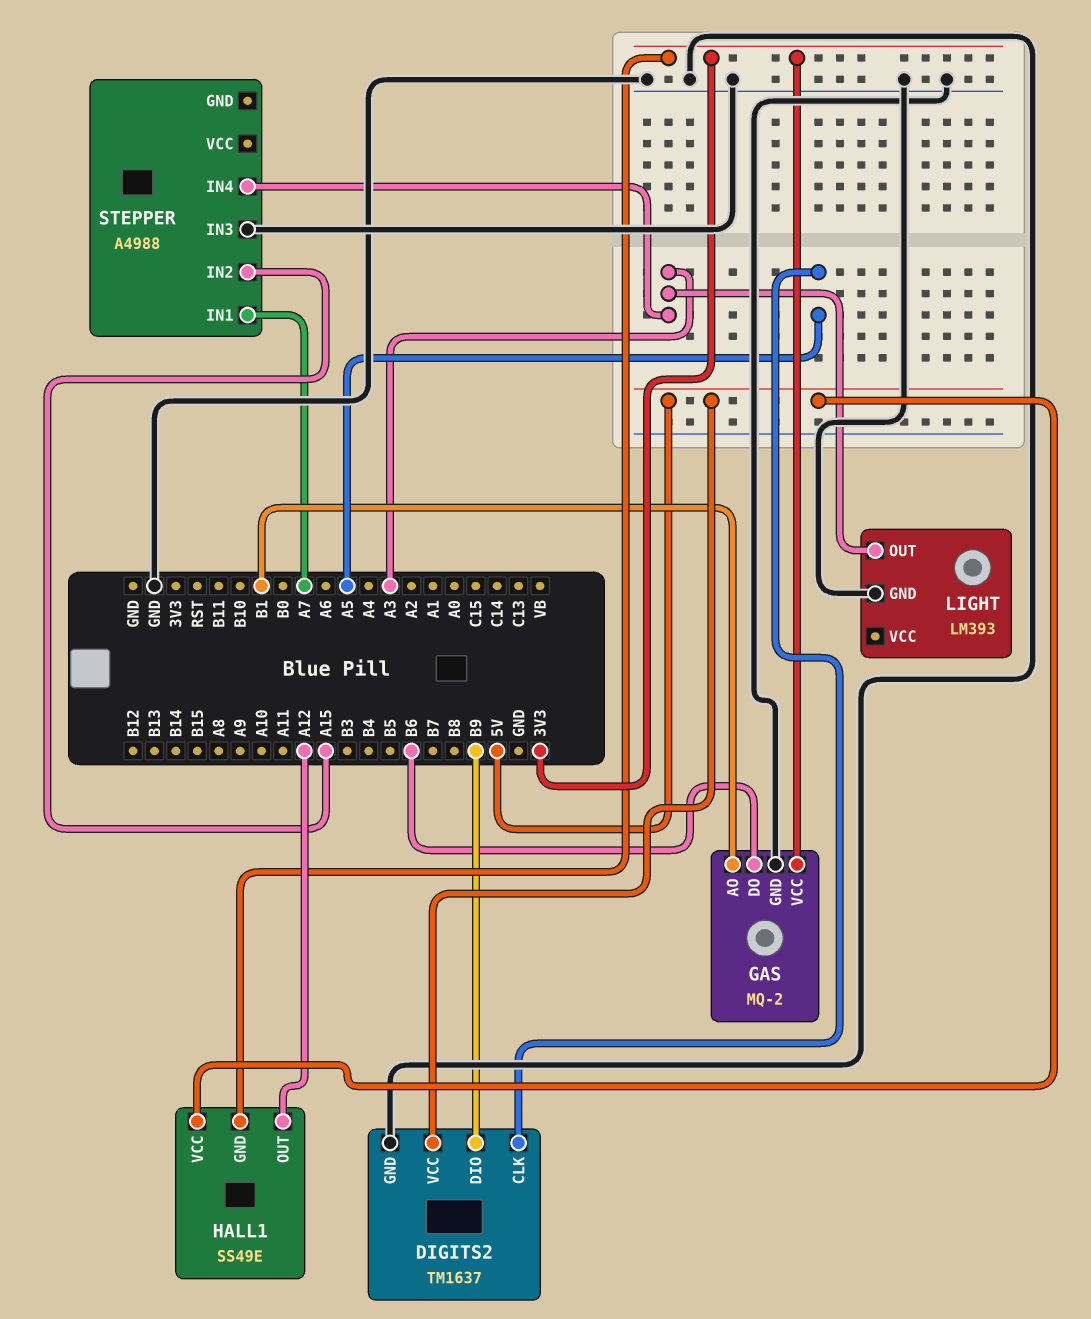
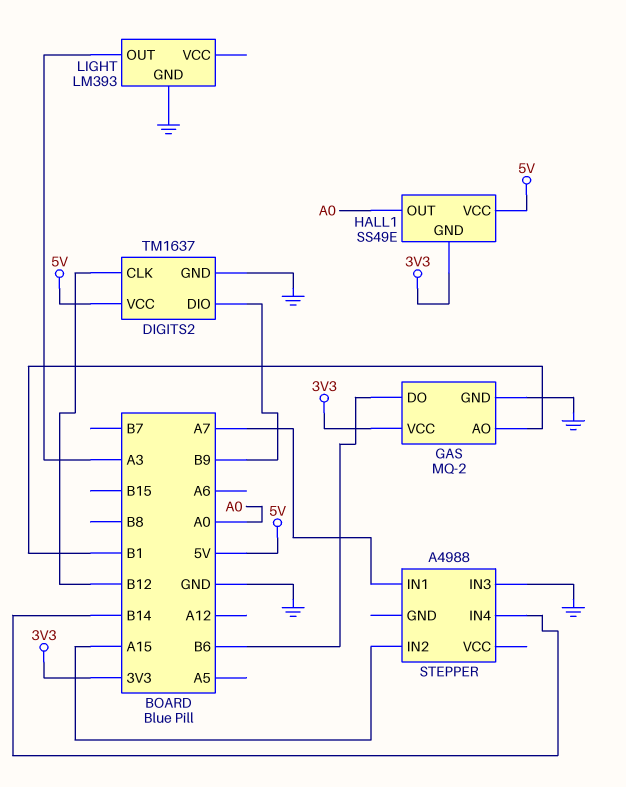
DIGITS2 pin CLK: A5 -> B12
HALL1 pin OUT: A12 -> A0
STEPPER pin IN4: A3 -> B14

